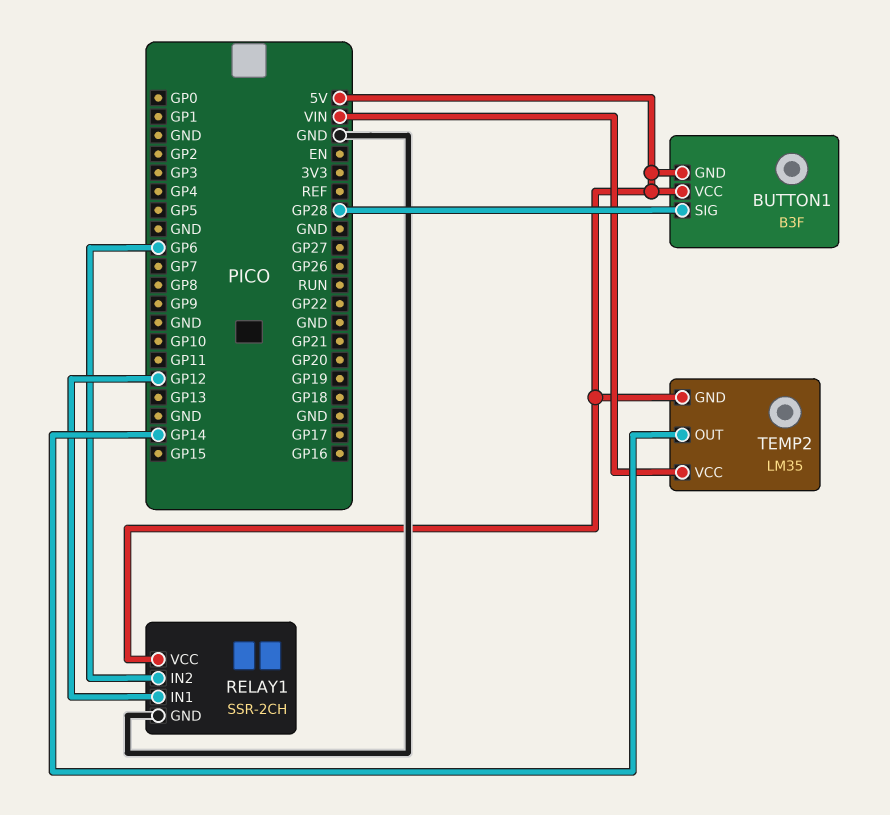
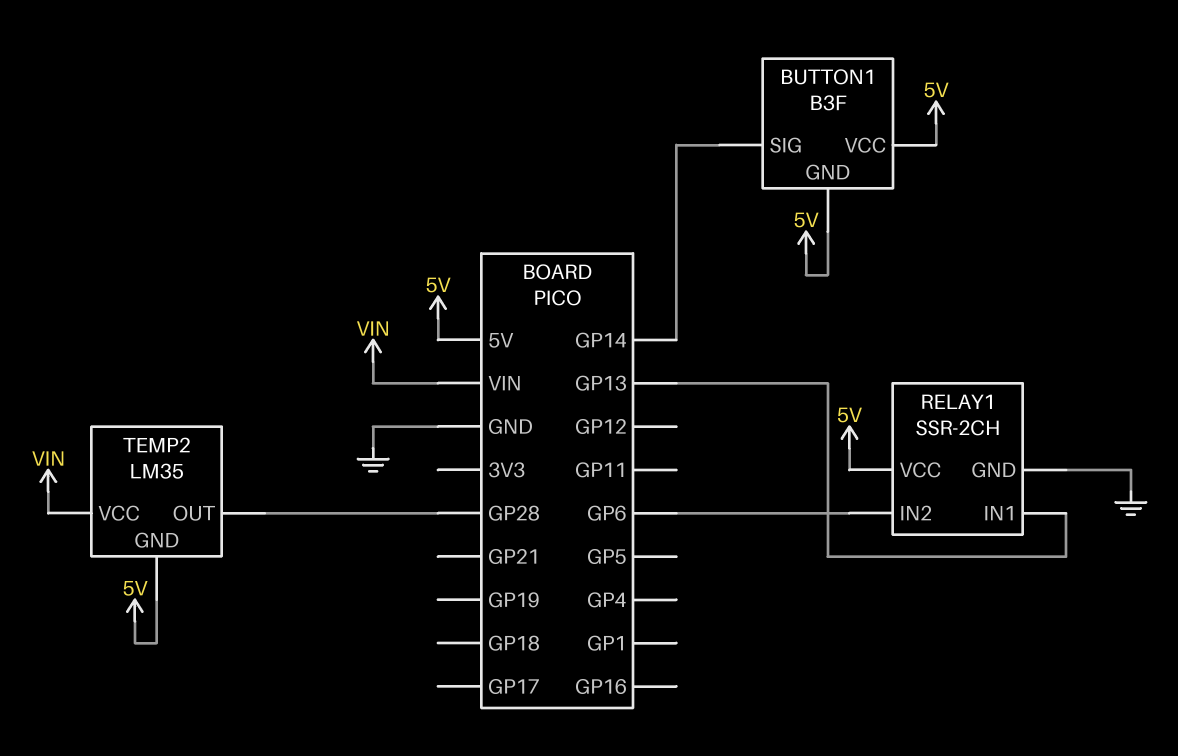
BUTTON1 pin SIG: GP28 -> GP14
RELAY1 pin IN1: GP12 -> GP13
TEMP2 pin OUT: GP14 -> GP28

